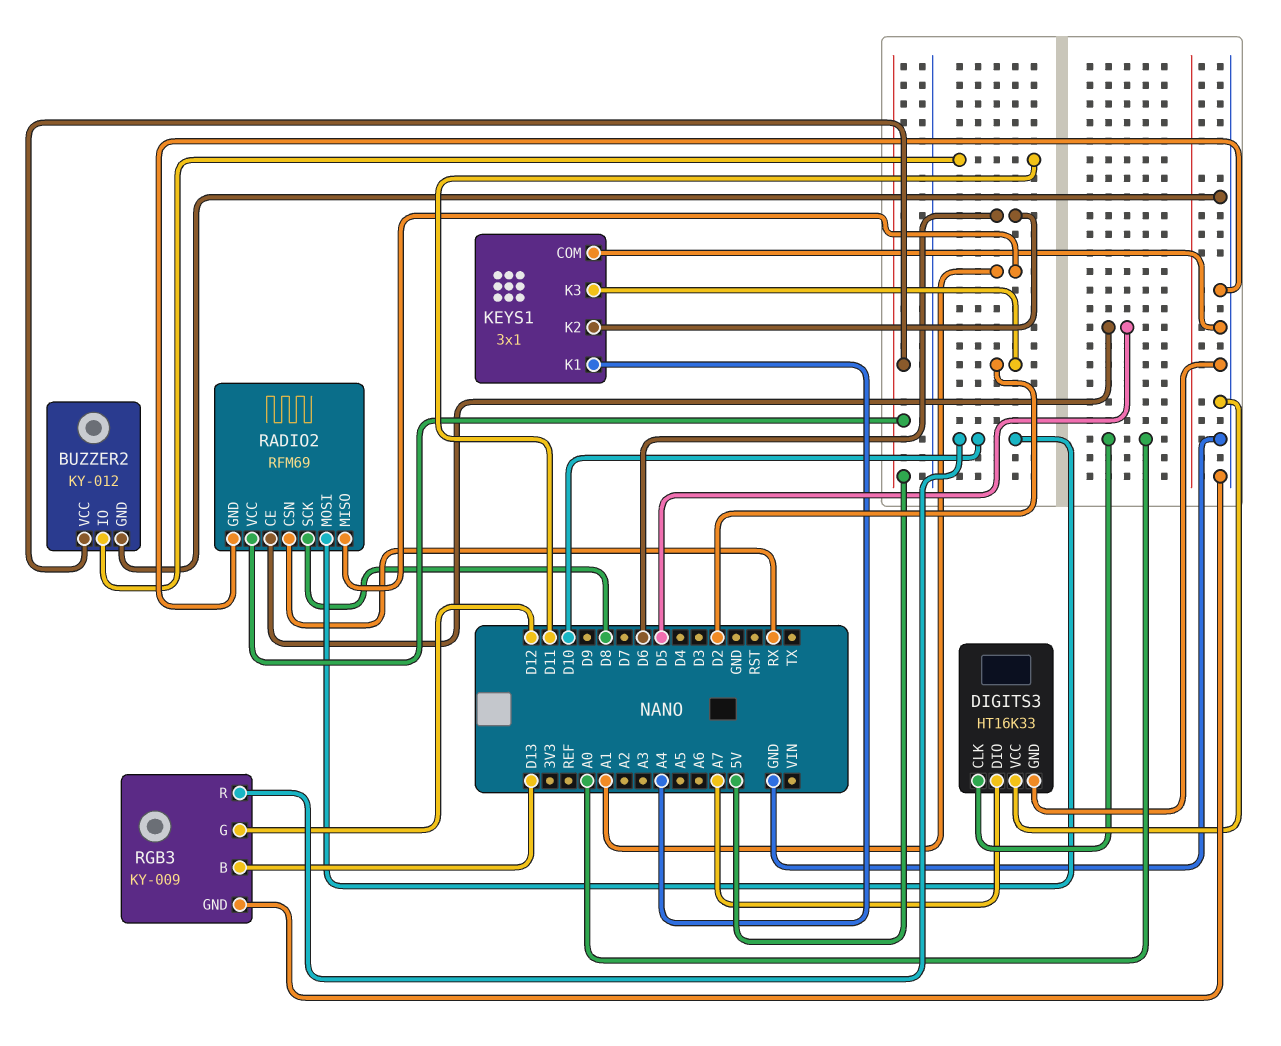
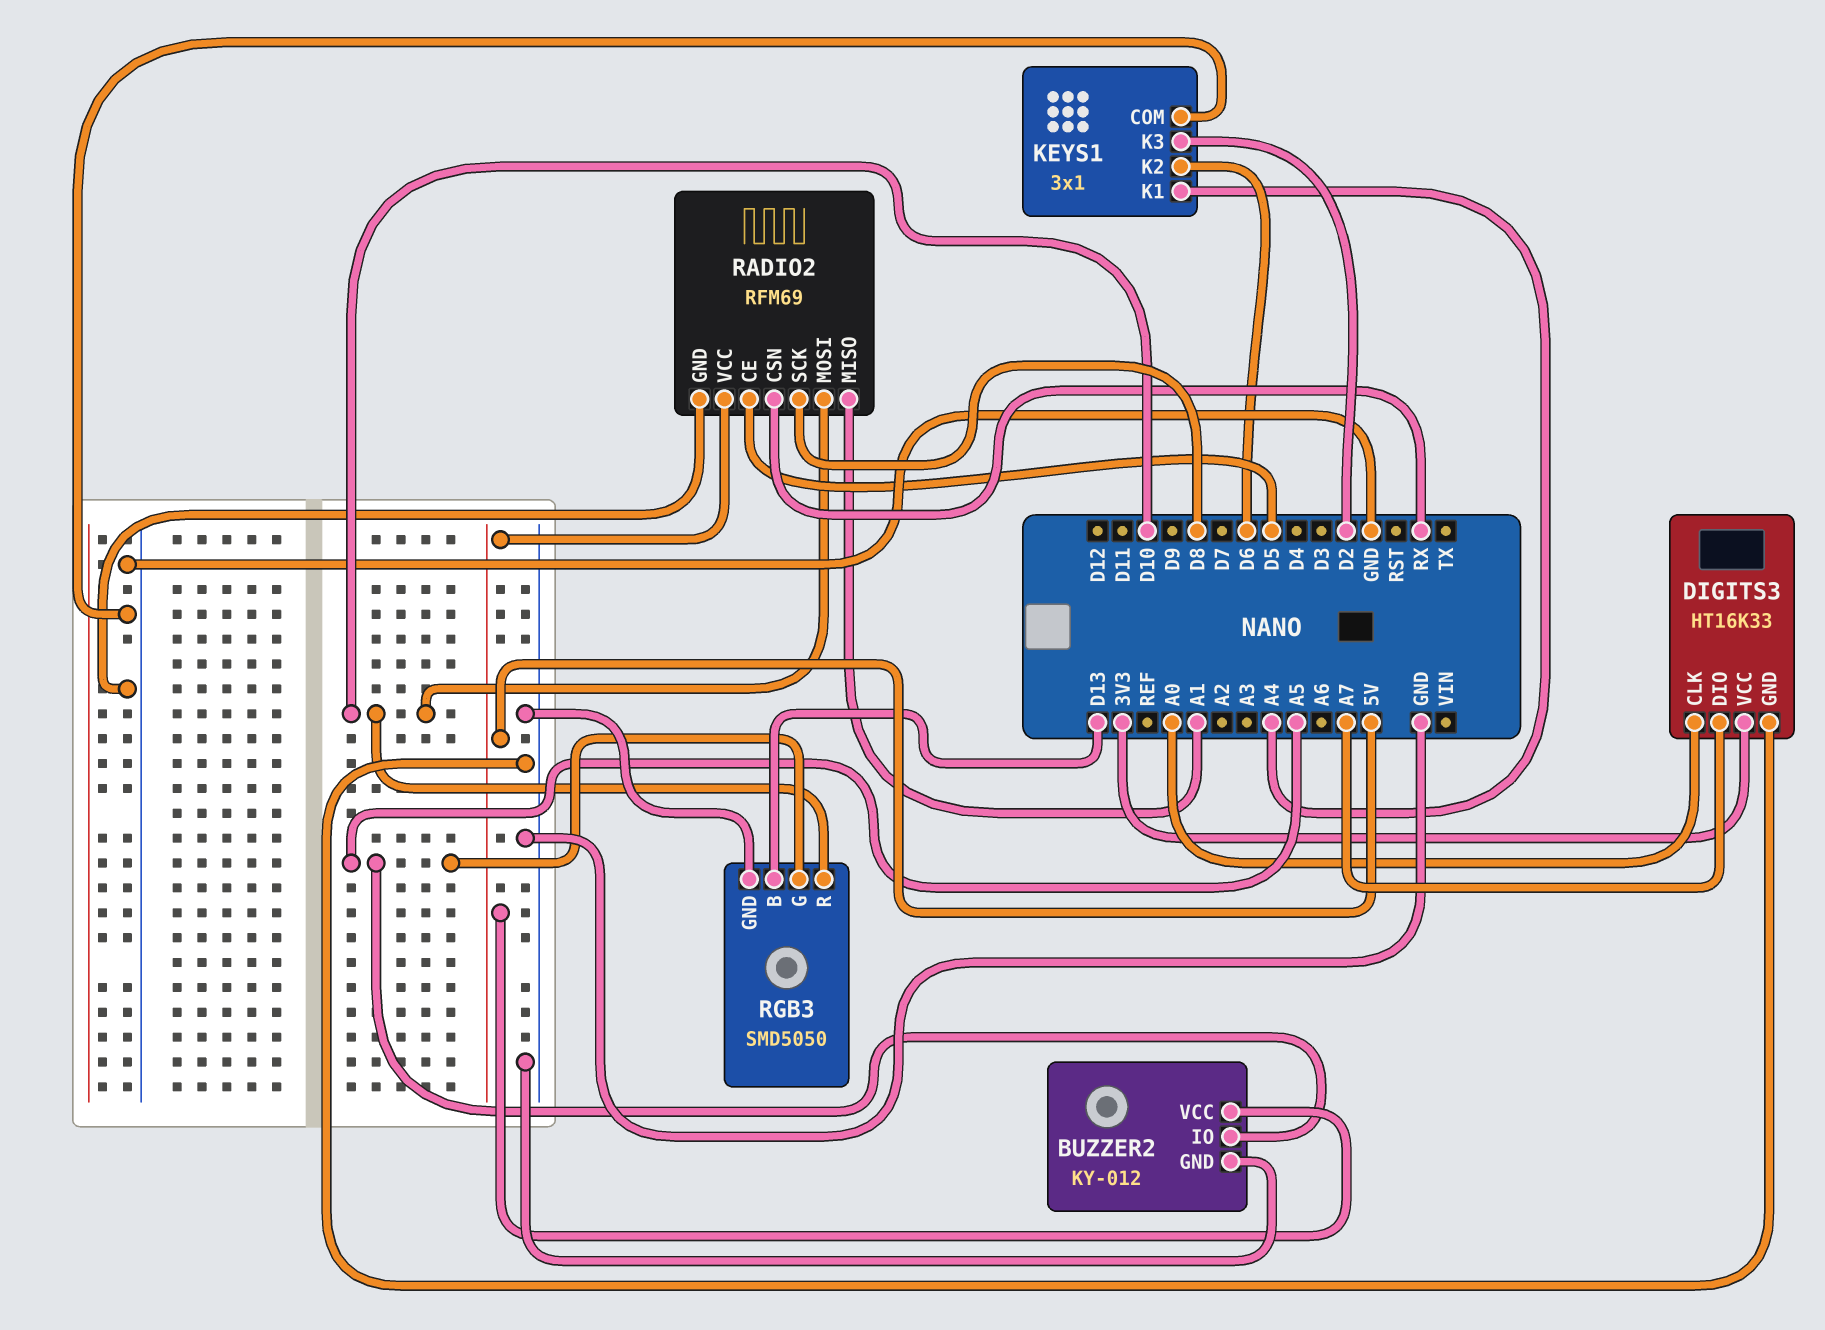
BUZZER2 pin IO: D11 -> A5
DIGITS3 pin VCC: GND -> 3V3
RGB3: KY-009 -> SMD5050
RGB3 pin G: D12 -> A5

